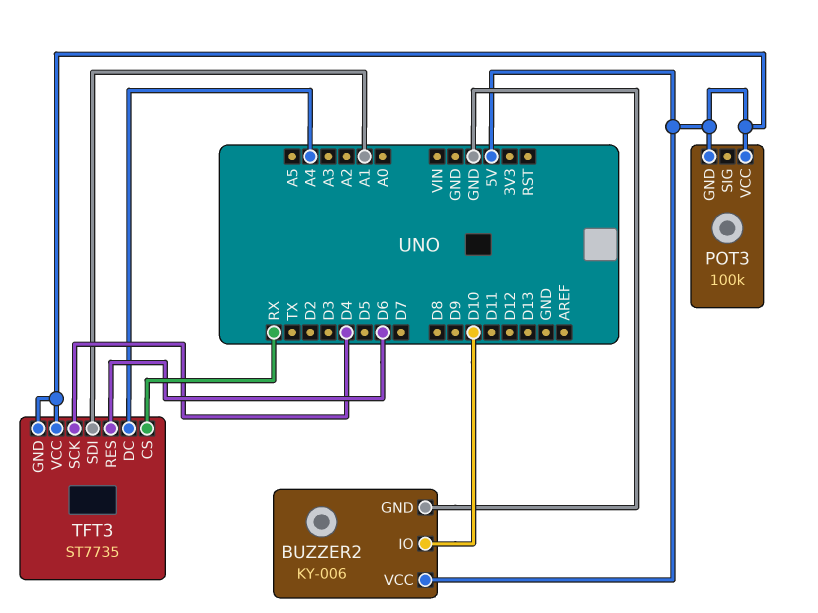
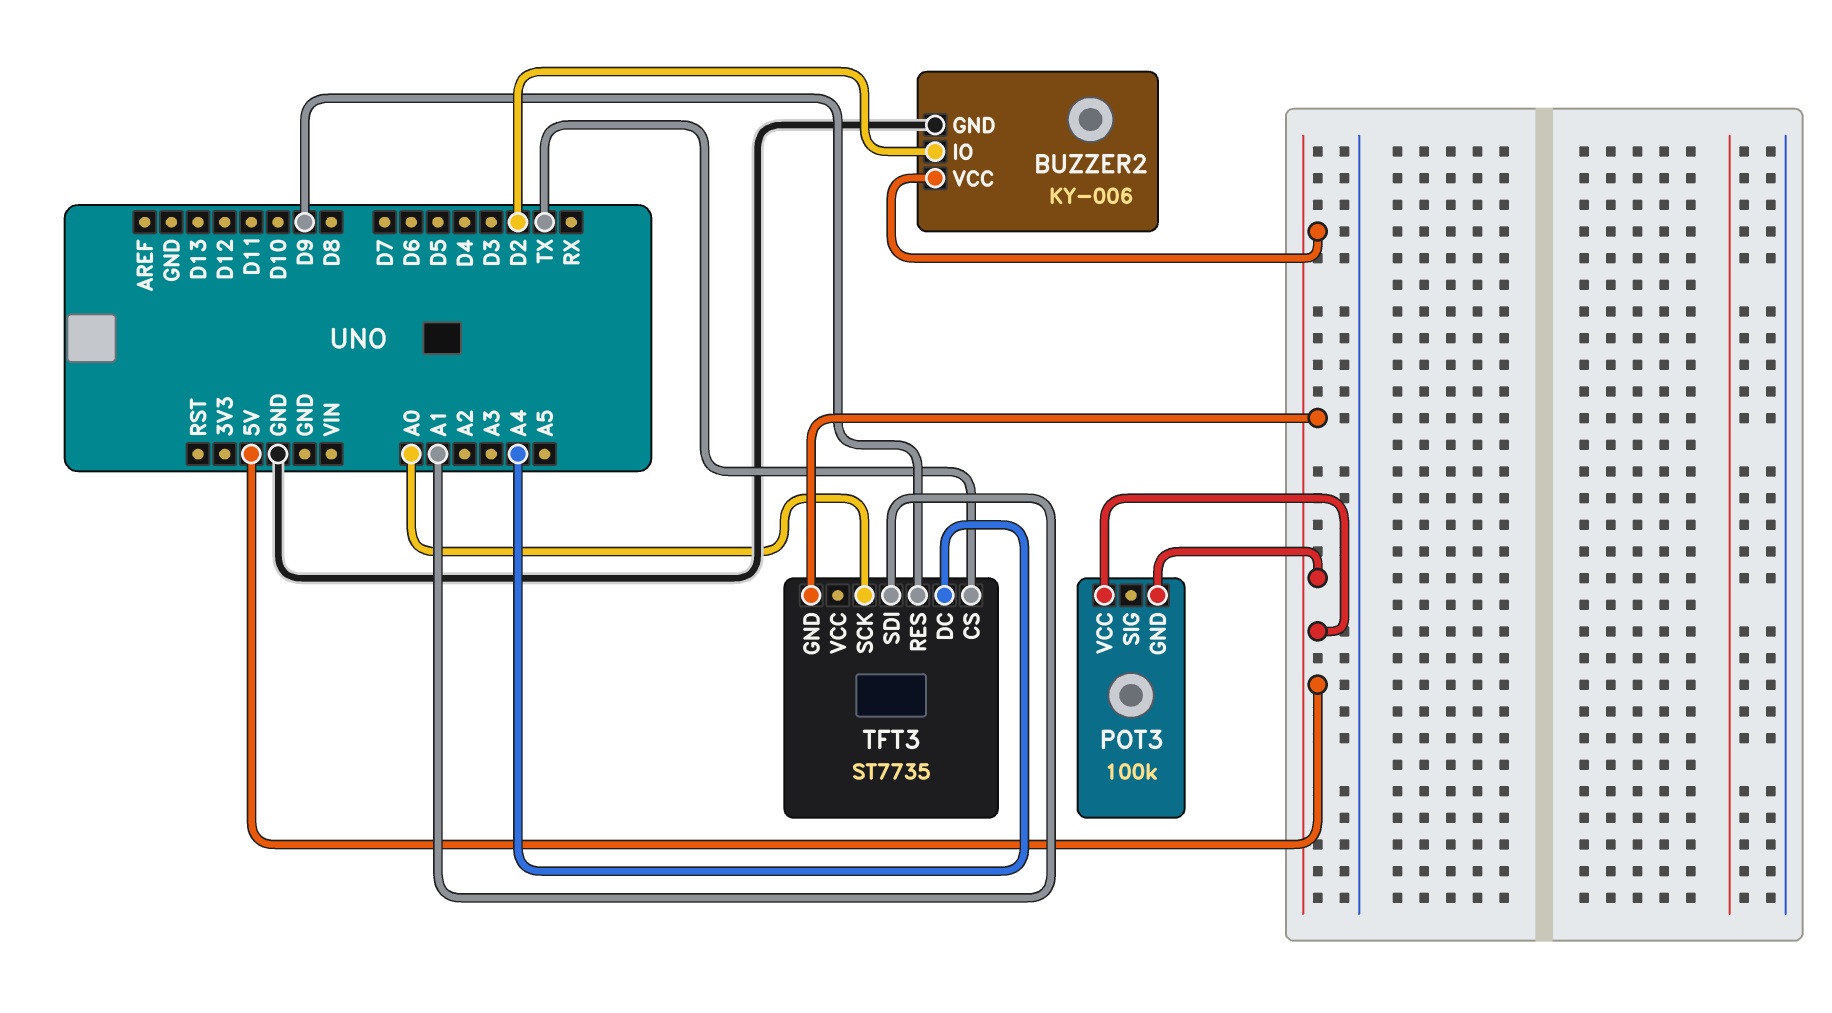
BUZZER2 pin IO: D10 -> D2
TFT3 pin CS: RX -> TX
TFT3 pin RES: D6 -> D9
TFT3 pin SCK: D4 -> A0
TFT3 pin VCC: 5V -> none

